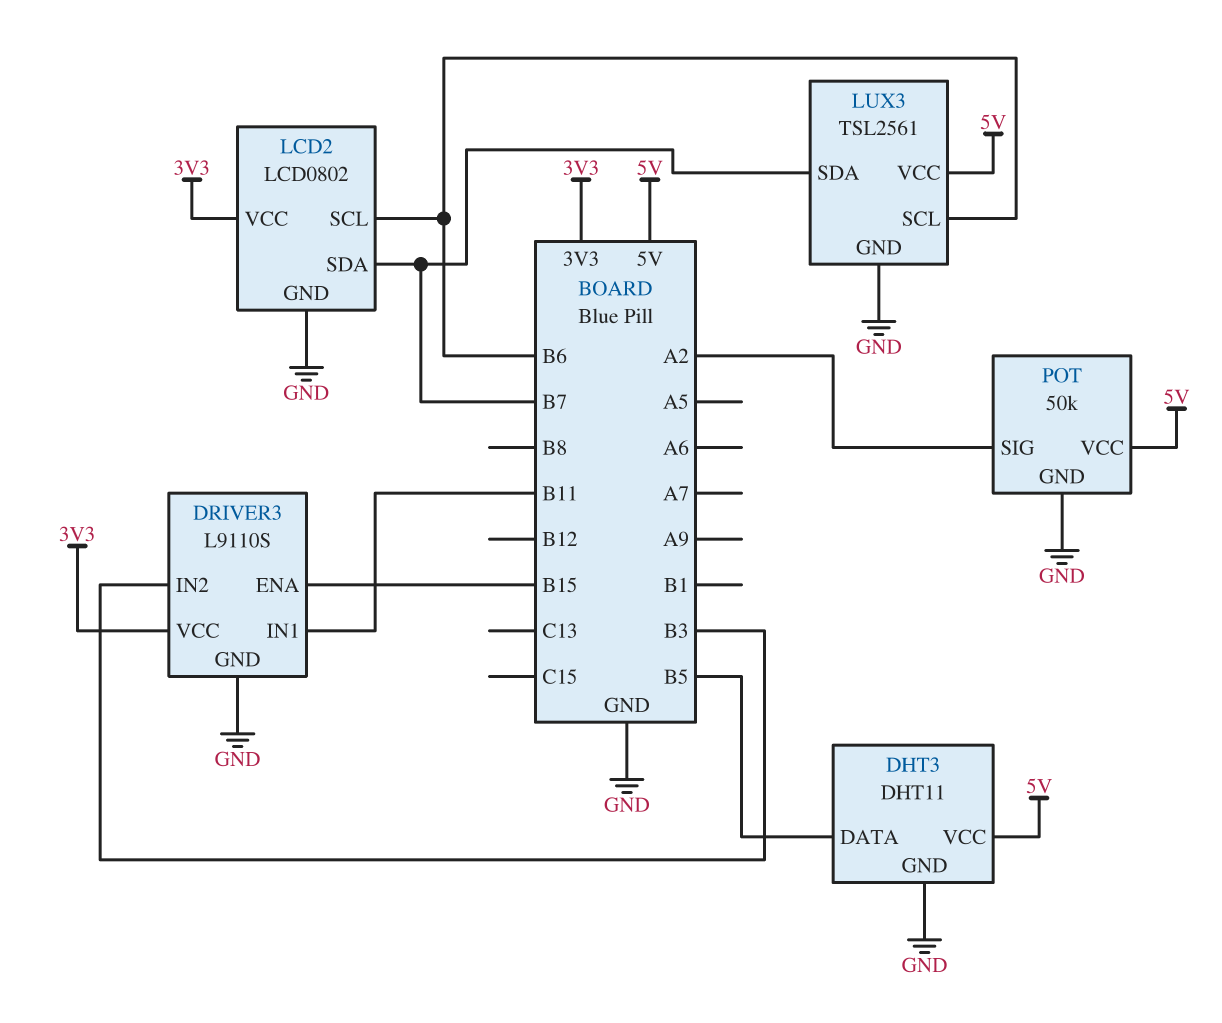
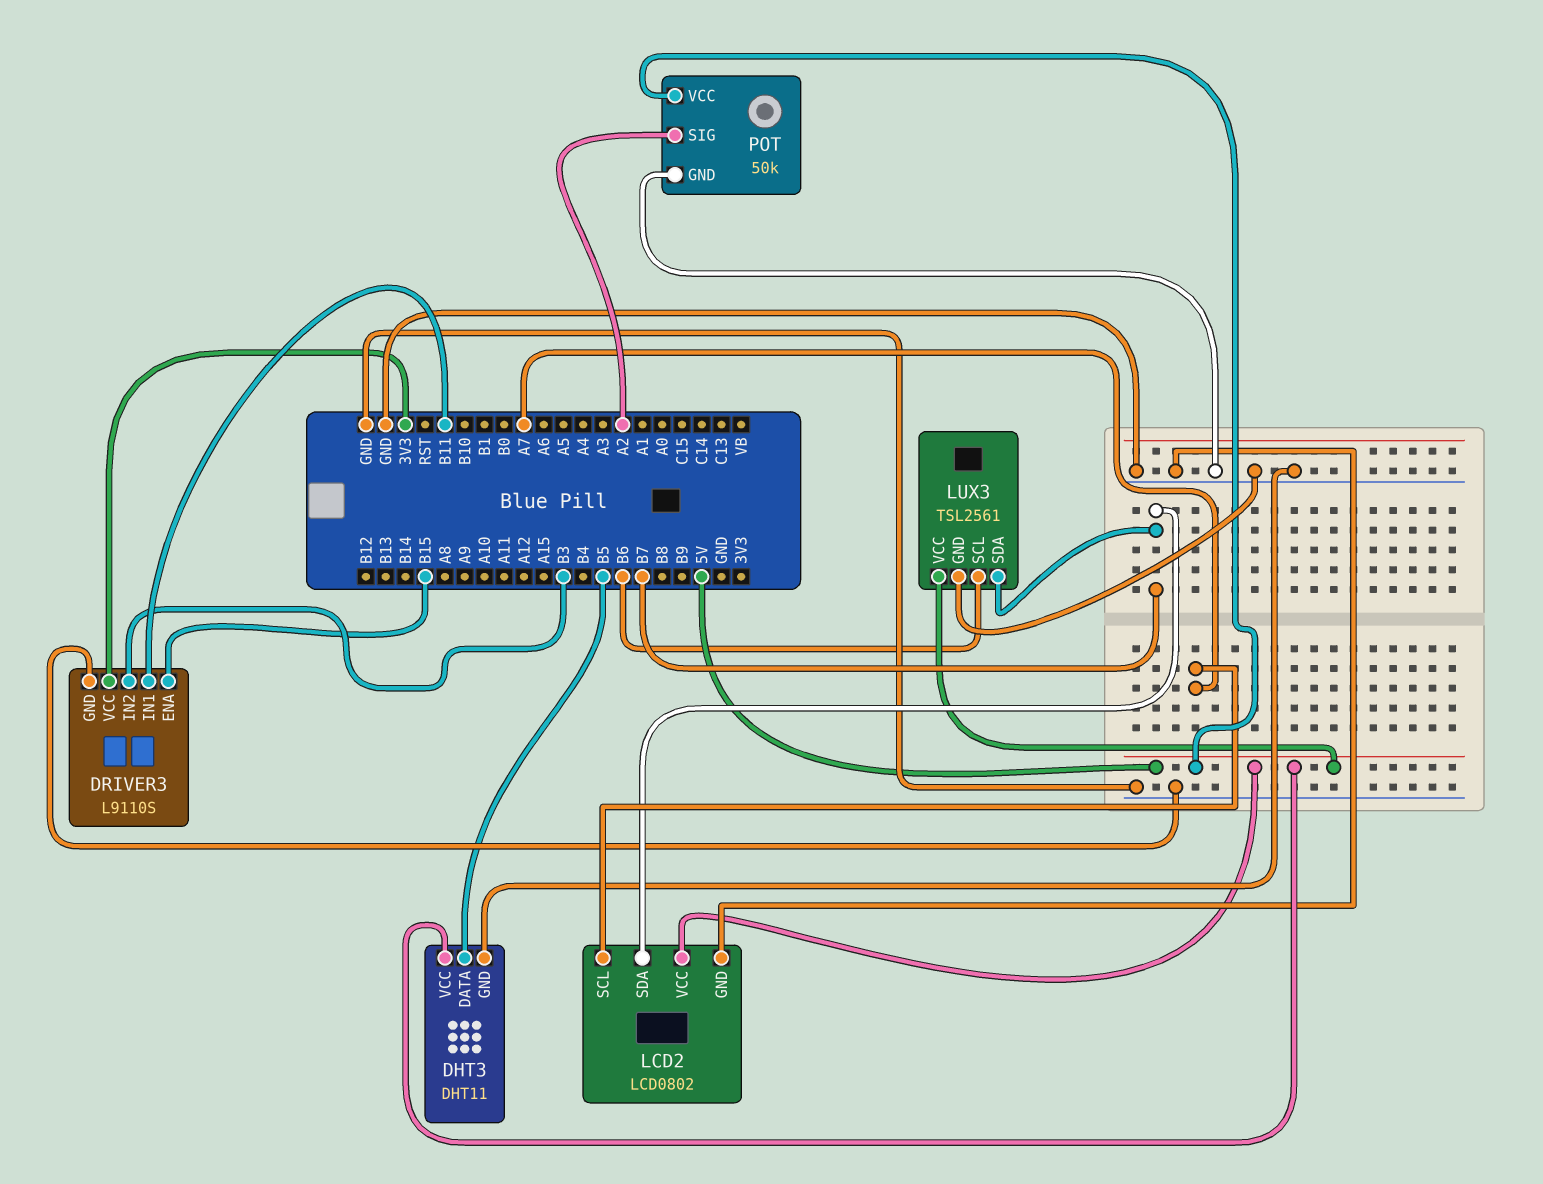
LCD2 pin SCL: B6 -> A7
LCD2 pin VCC: 3V3 -> 5V

